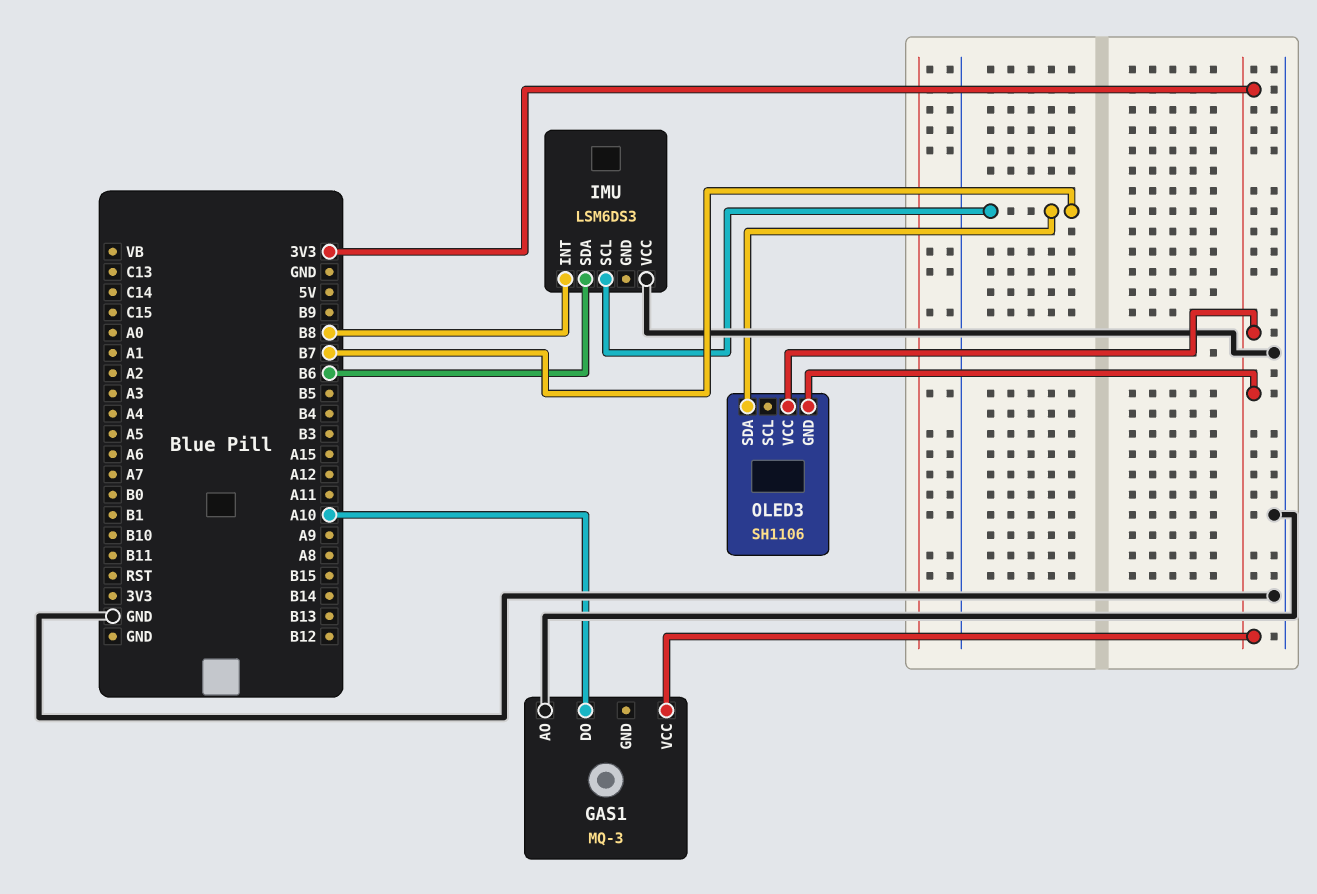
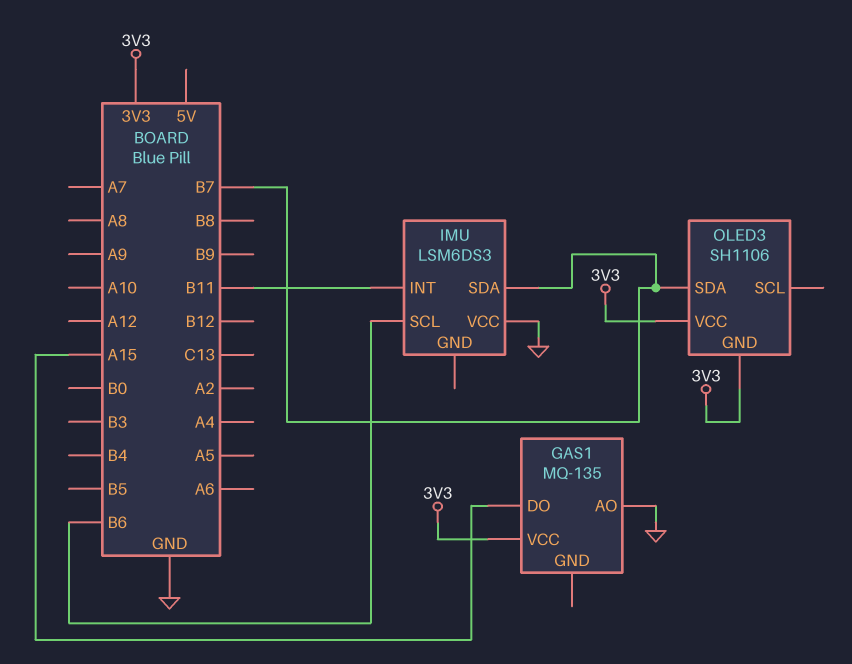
GAS1: MQ-3 -> MQ-135
GAS1 pin DO: A10 -> A15
IMU pin INT: B8 -> B11
IMU pin SCL: B7 -> B6
IMU pin SDA: B6 -> B7

